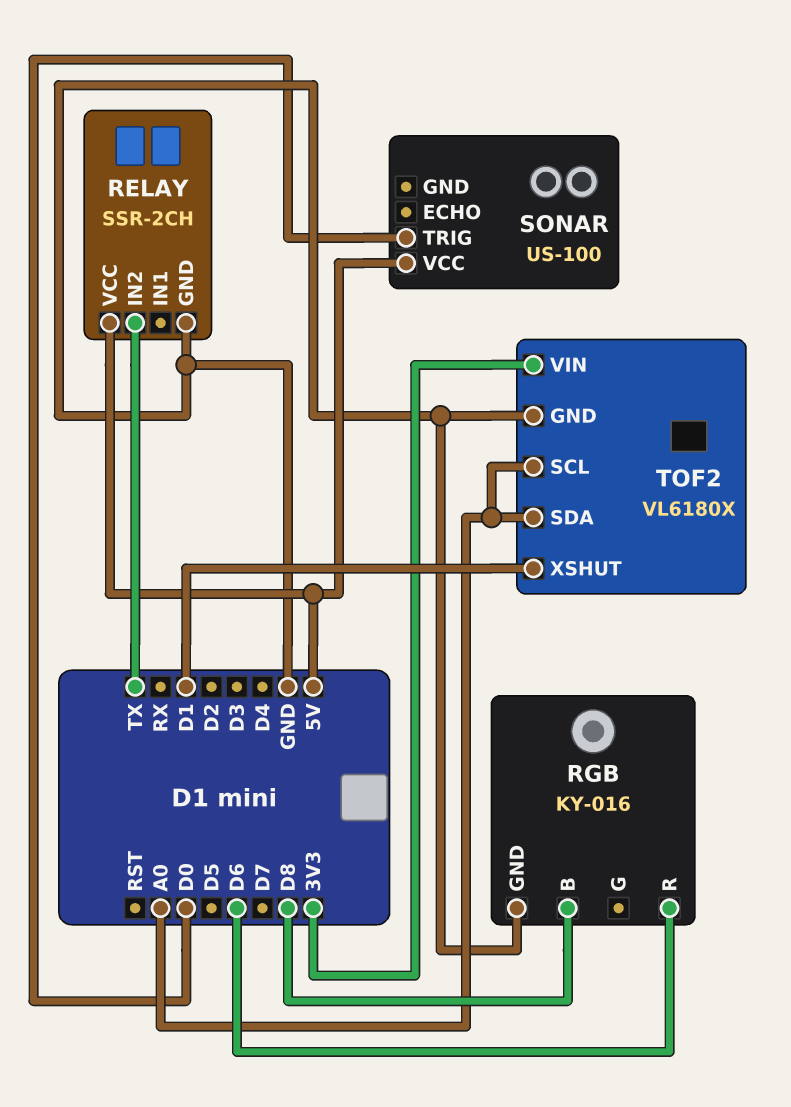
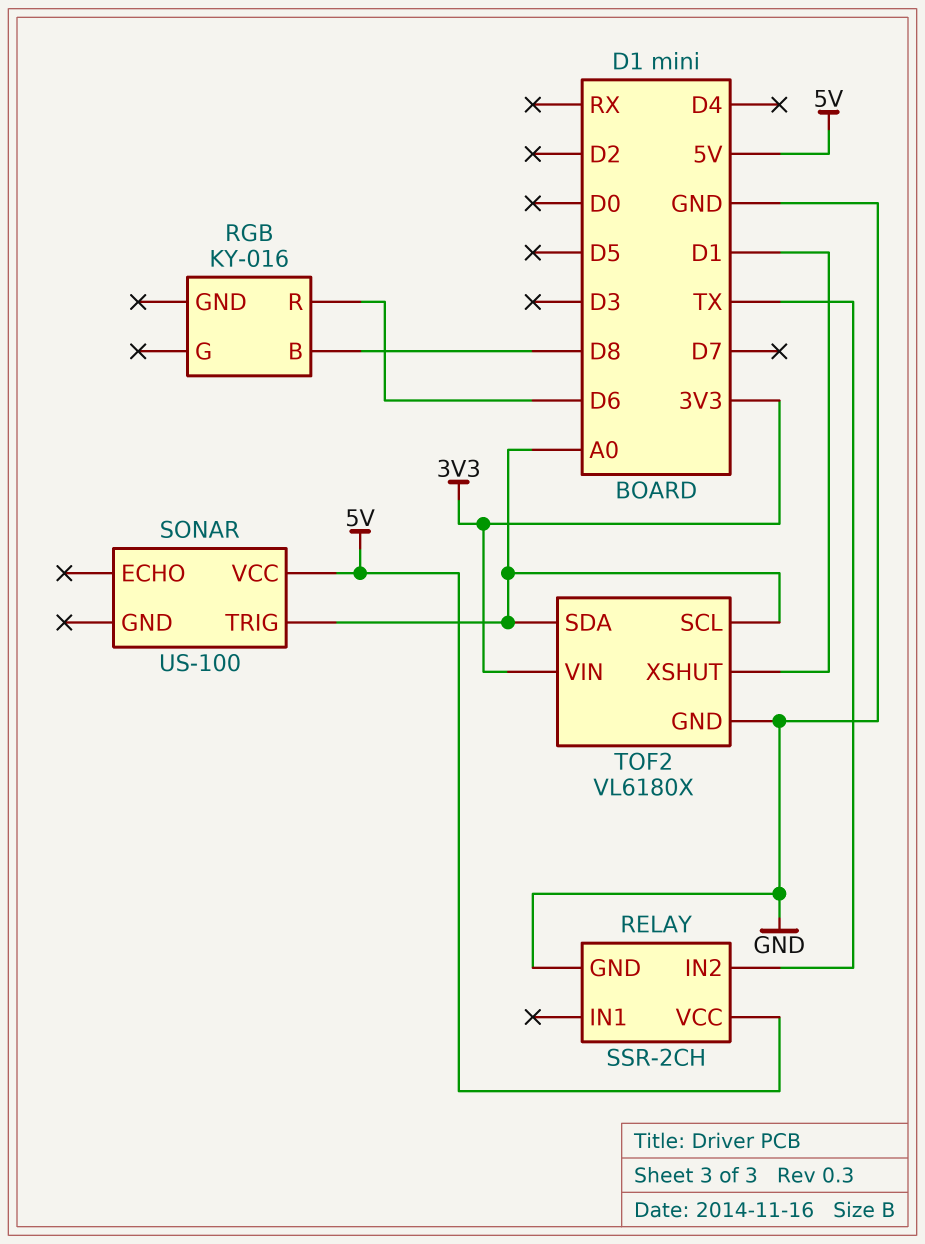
RGB pin GND: GND -> none
SONAR pin TRIG: D0 -> A0

